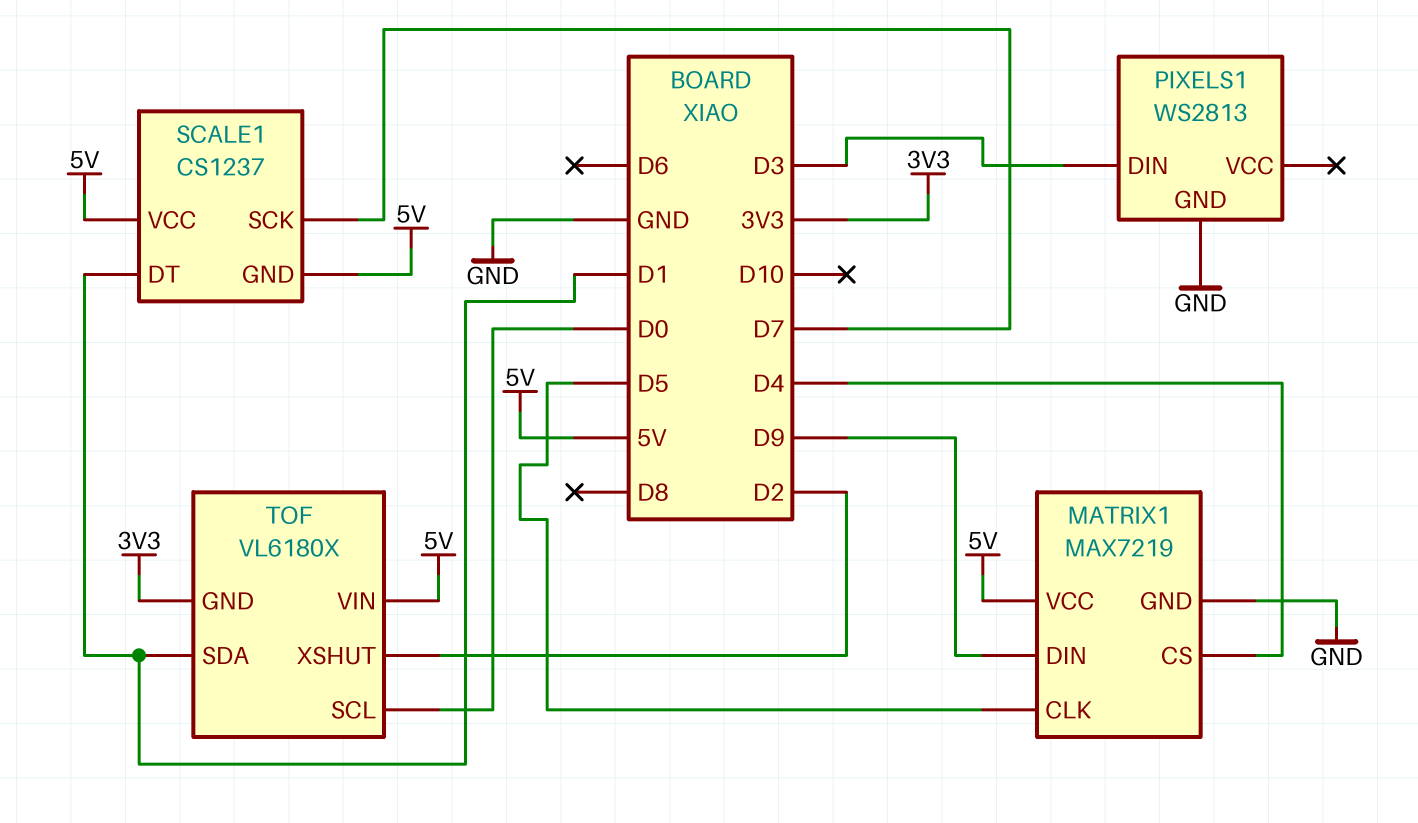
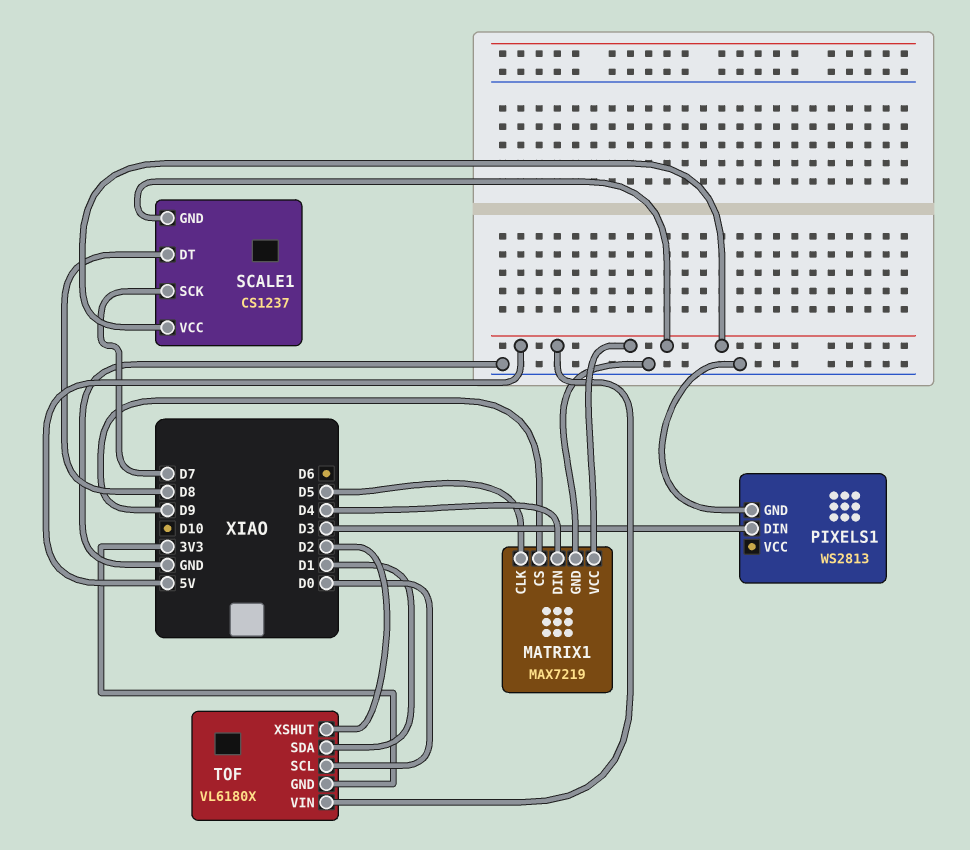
MATRIX1 pin CS: D4 -> D9
MATRIX1 pin DIN: D9 -> D4
SCALE1 pin DT: D1 -> D8

